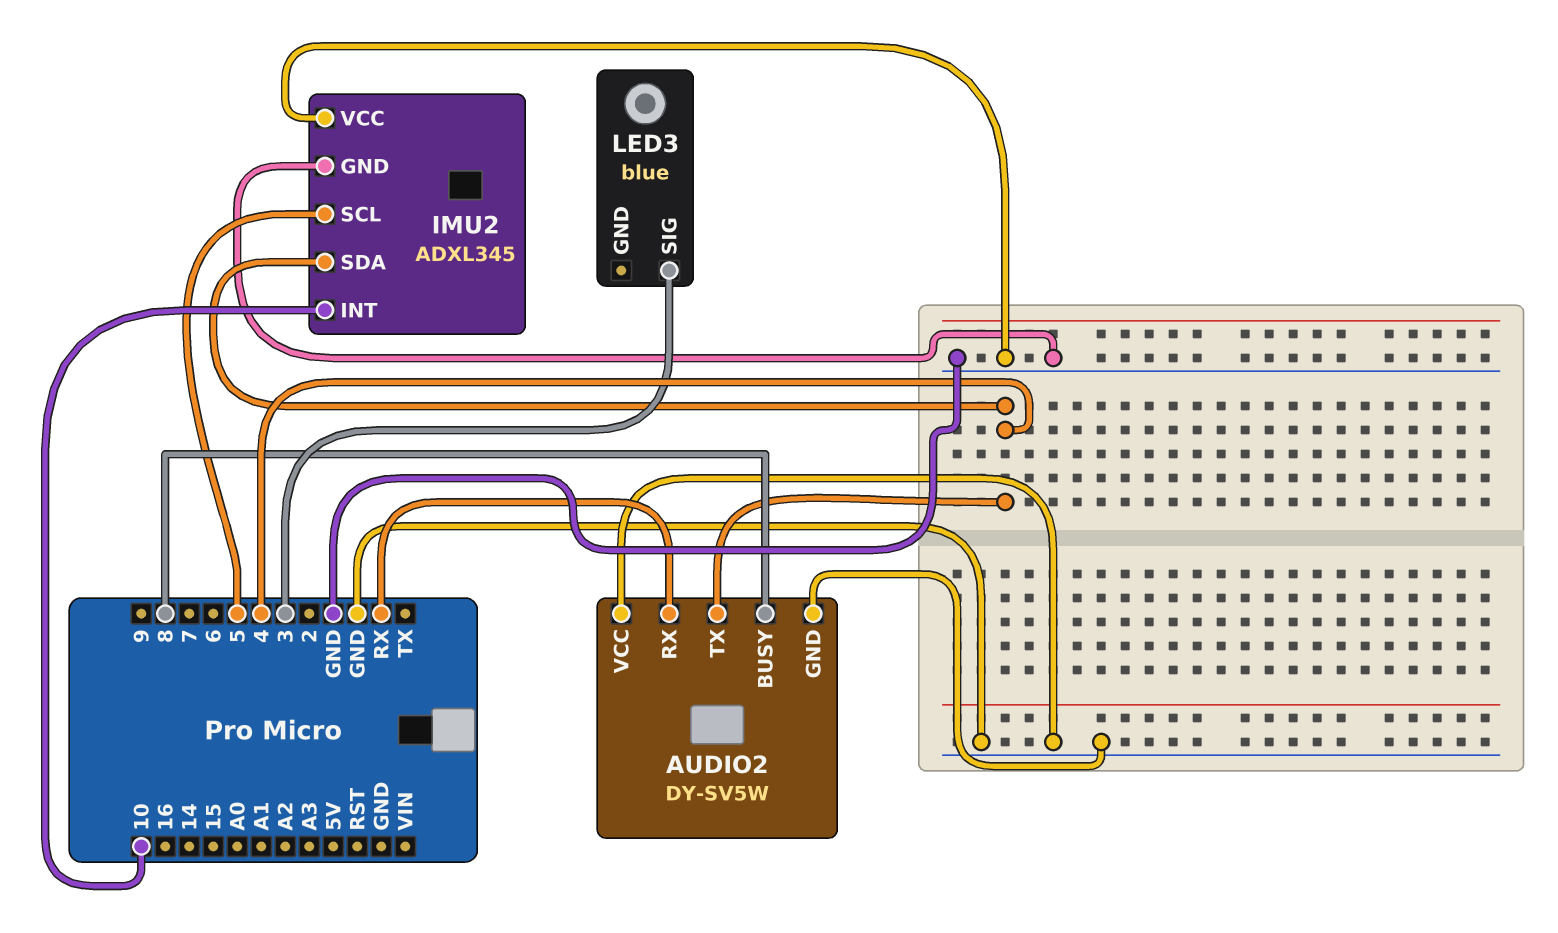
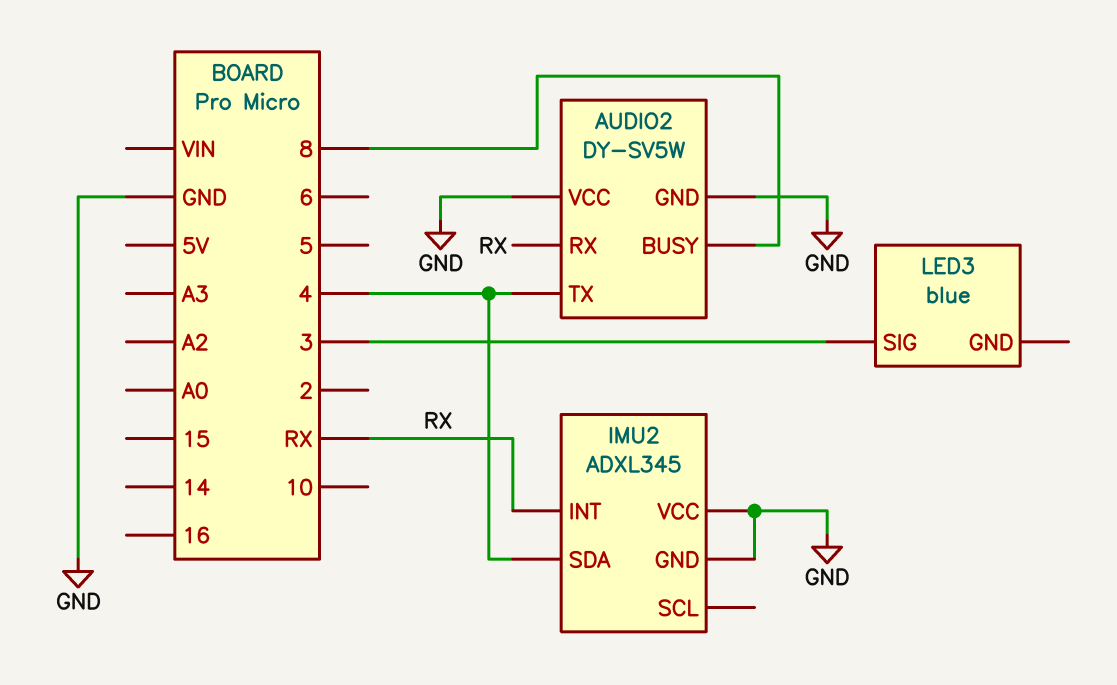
IMU2 pin INT: 10 -> RX
IMU2 pin SCL: 5 -> none

